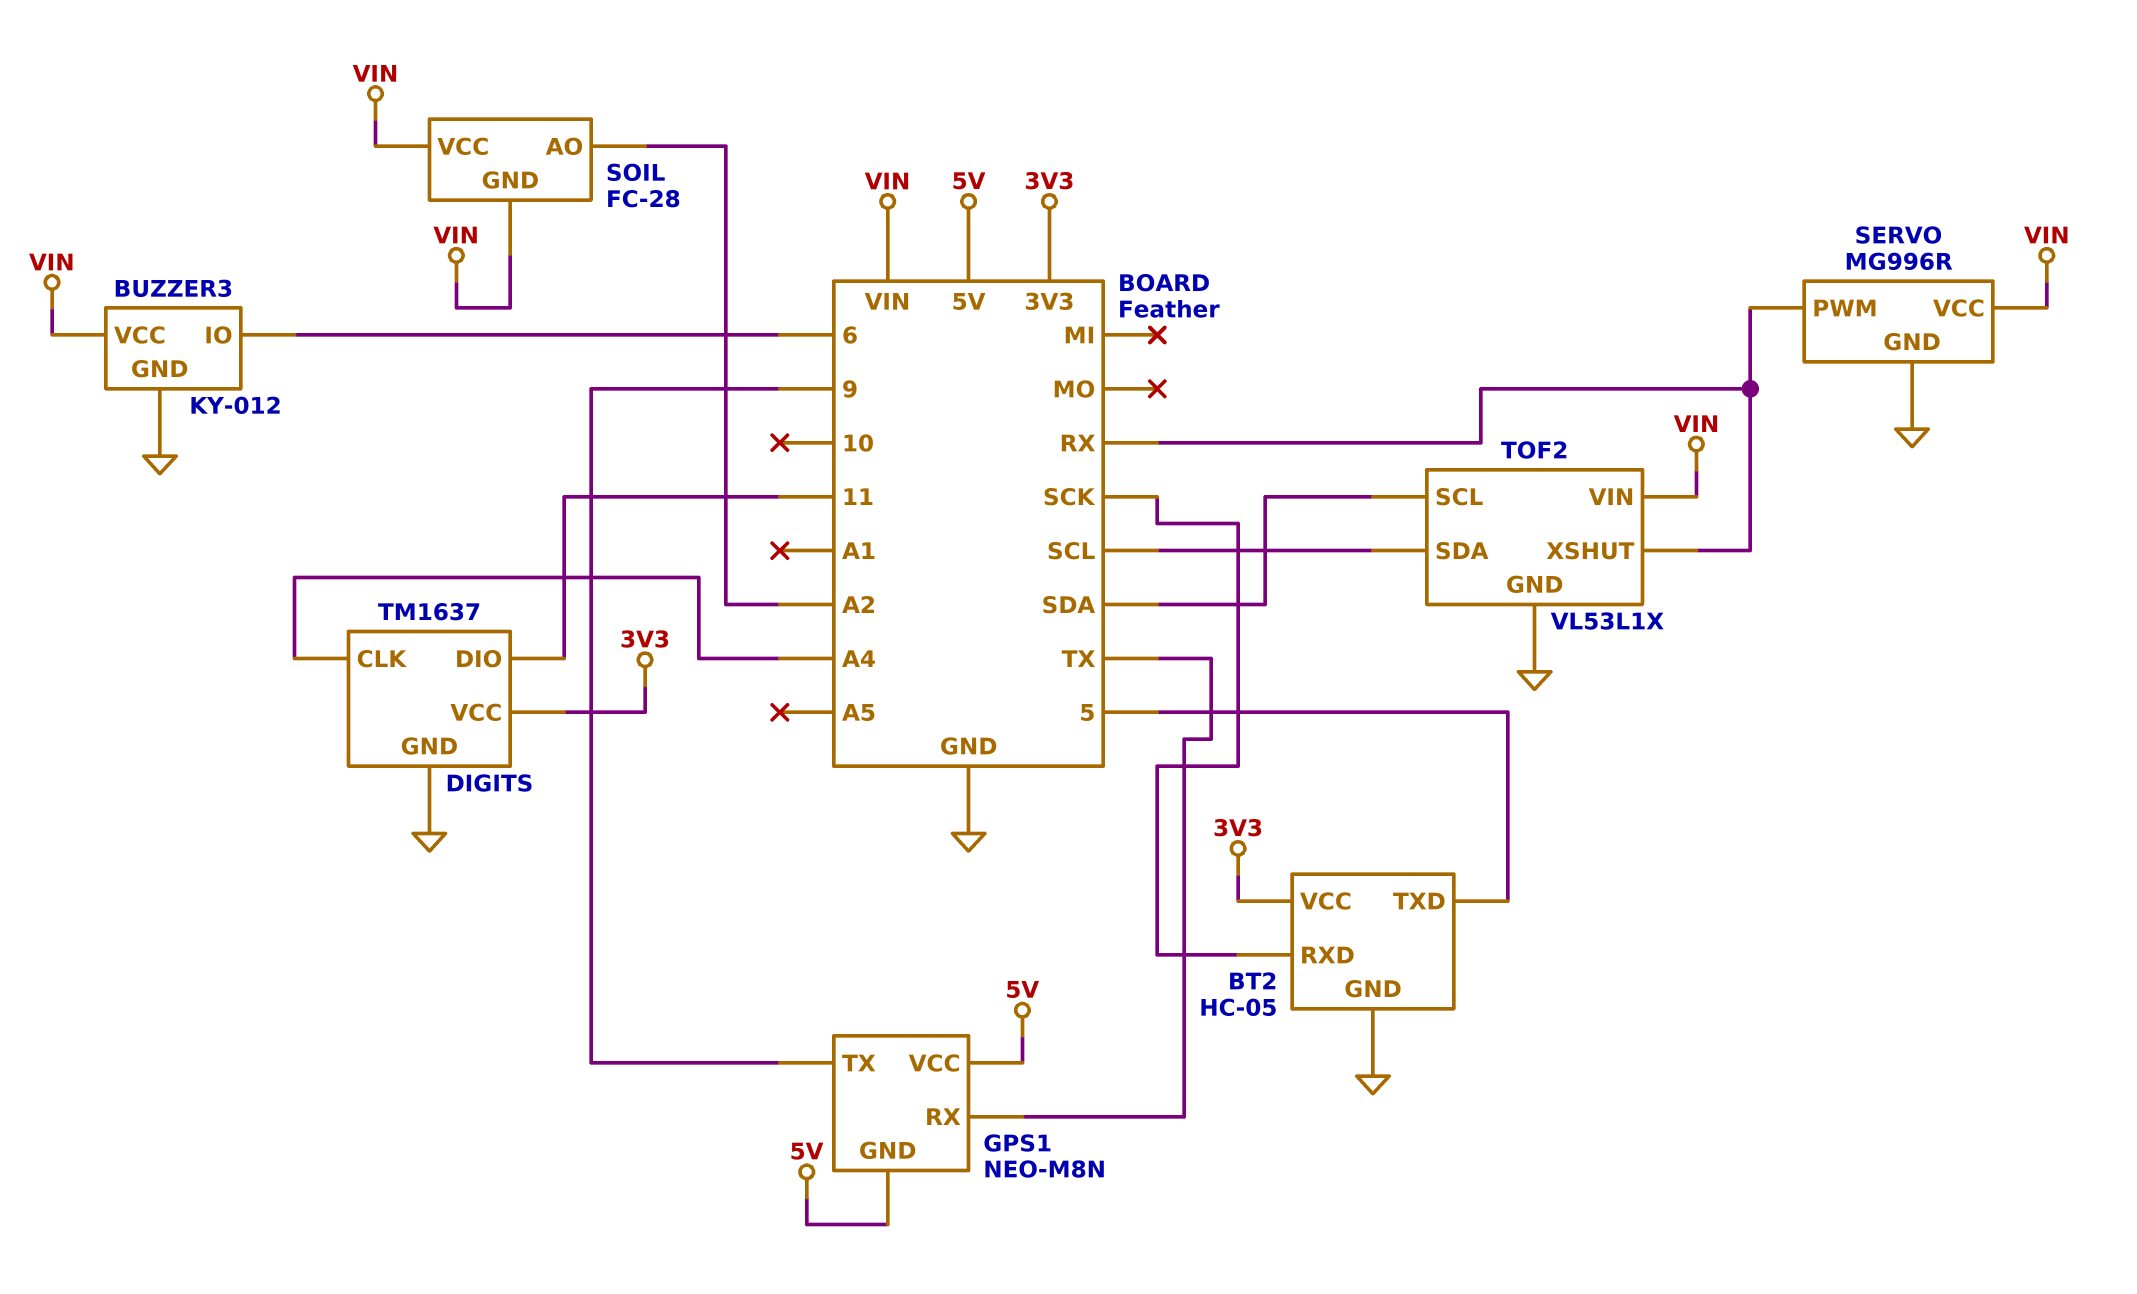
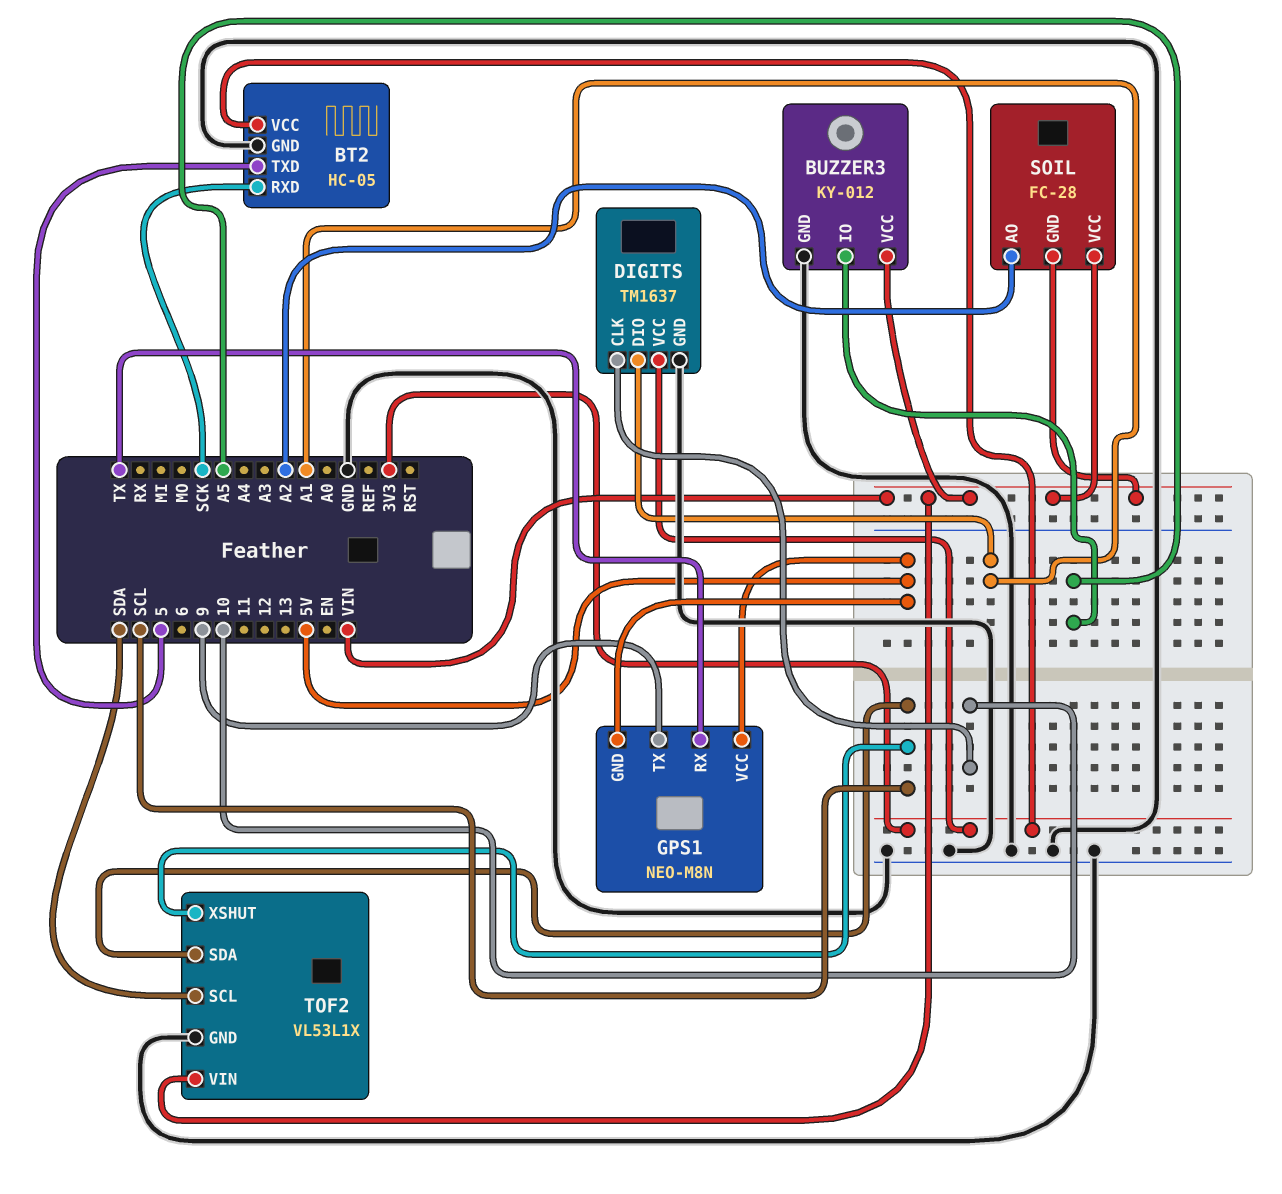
BUZZER3 pin IO: 6 -> A5
DIGITS pin CLK: A4 -> 10
DIGITS pin DIO: 11 -> A1
SERVO: MG996R -> none
SERVO pin GND: GND -> none
SERVO pin PWM: RX -> none
SERVO pin VCC: VIN -> none
TOF2 pin XSHUT: RX -> SCL

